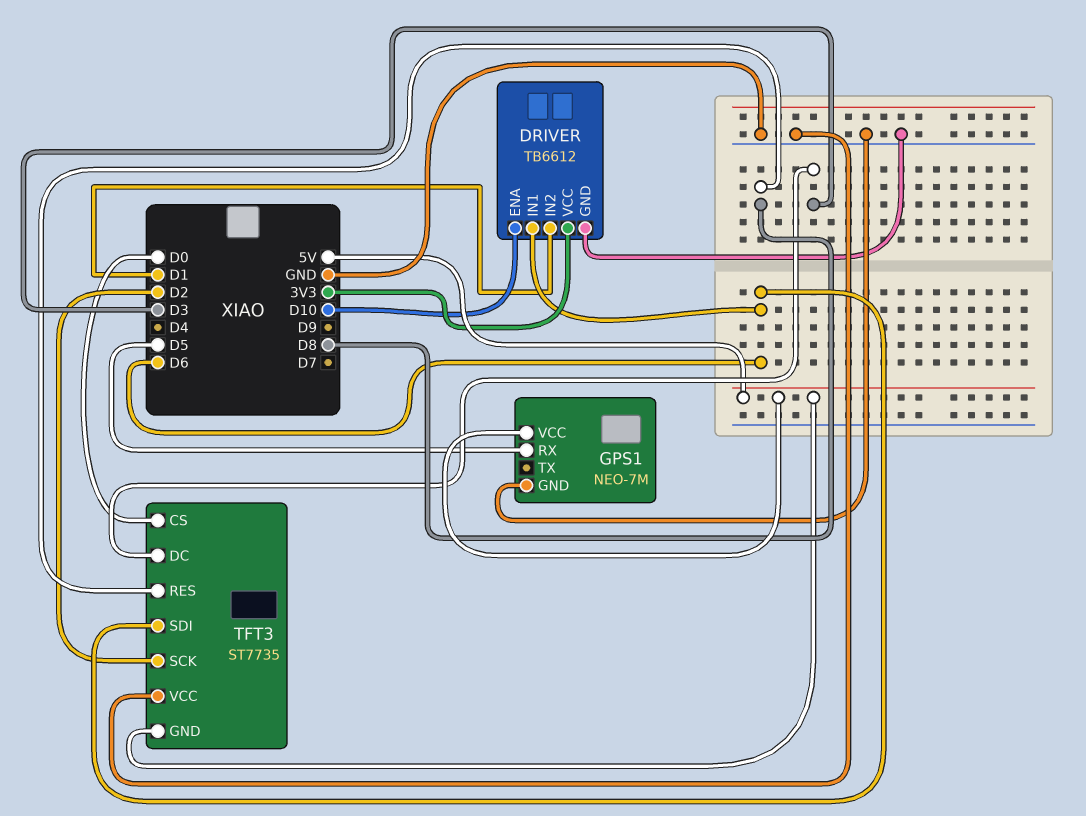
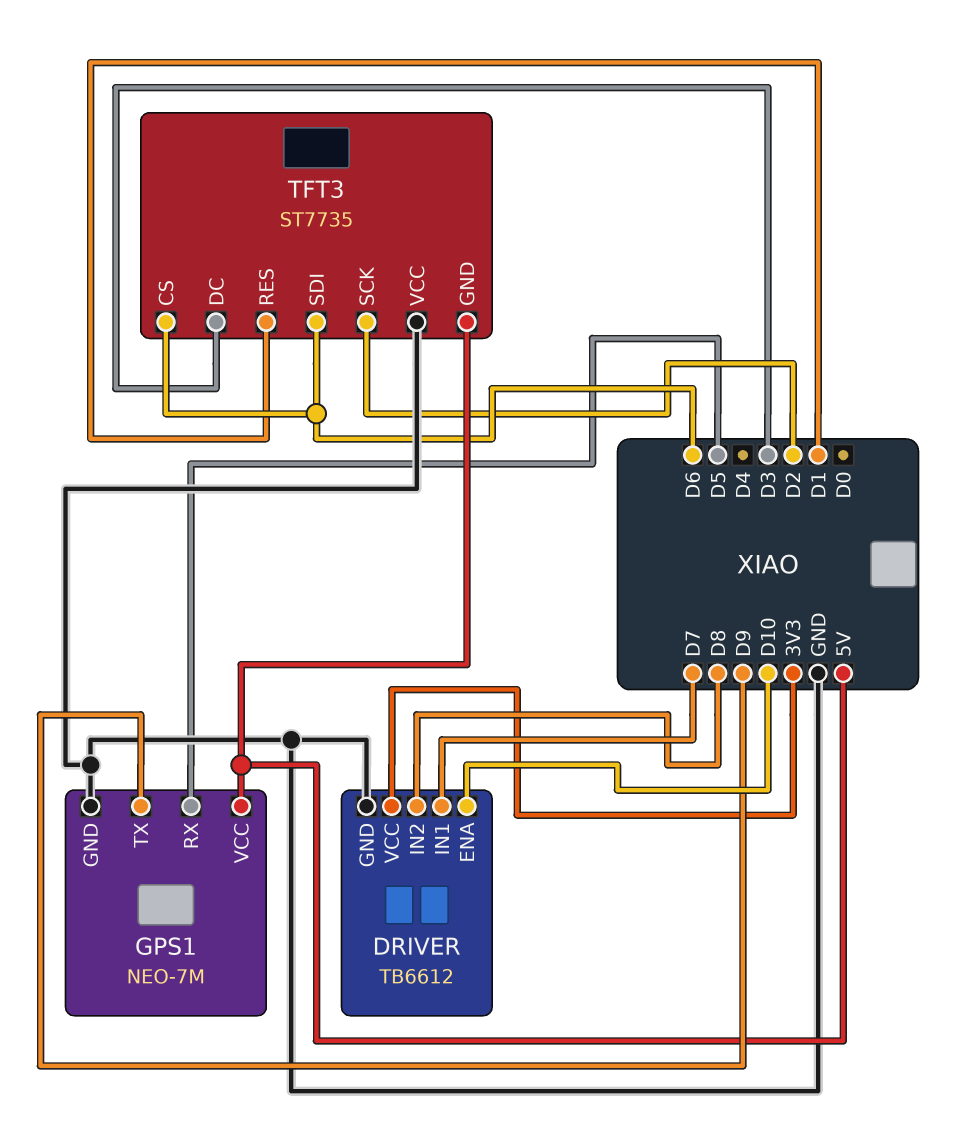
DRIVER pin IN1: D6 -> D7
DRIVER pin IN2: D1 -> D8
GPS1 pin TX: none -> D9
TFT3 pin CS: D0 -> D6
TFT3 pin RES: D8 -> D1

